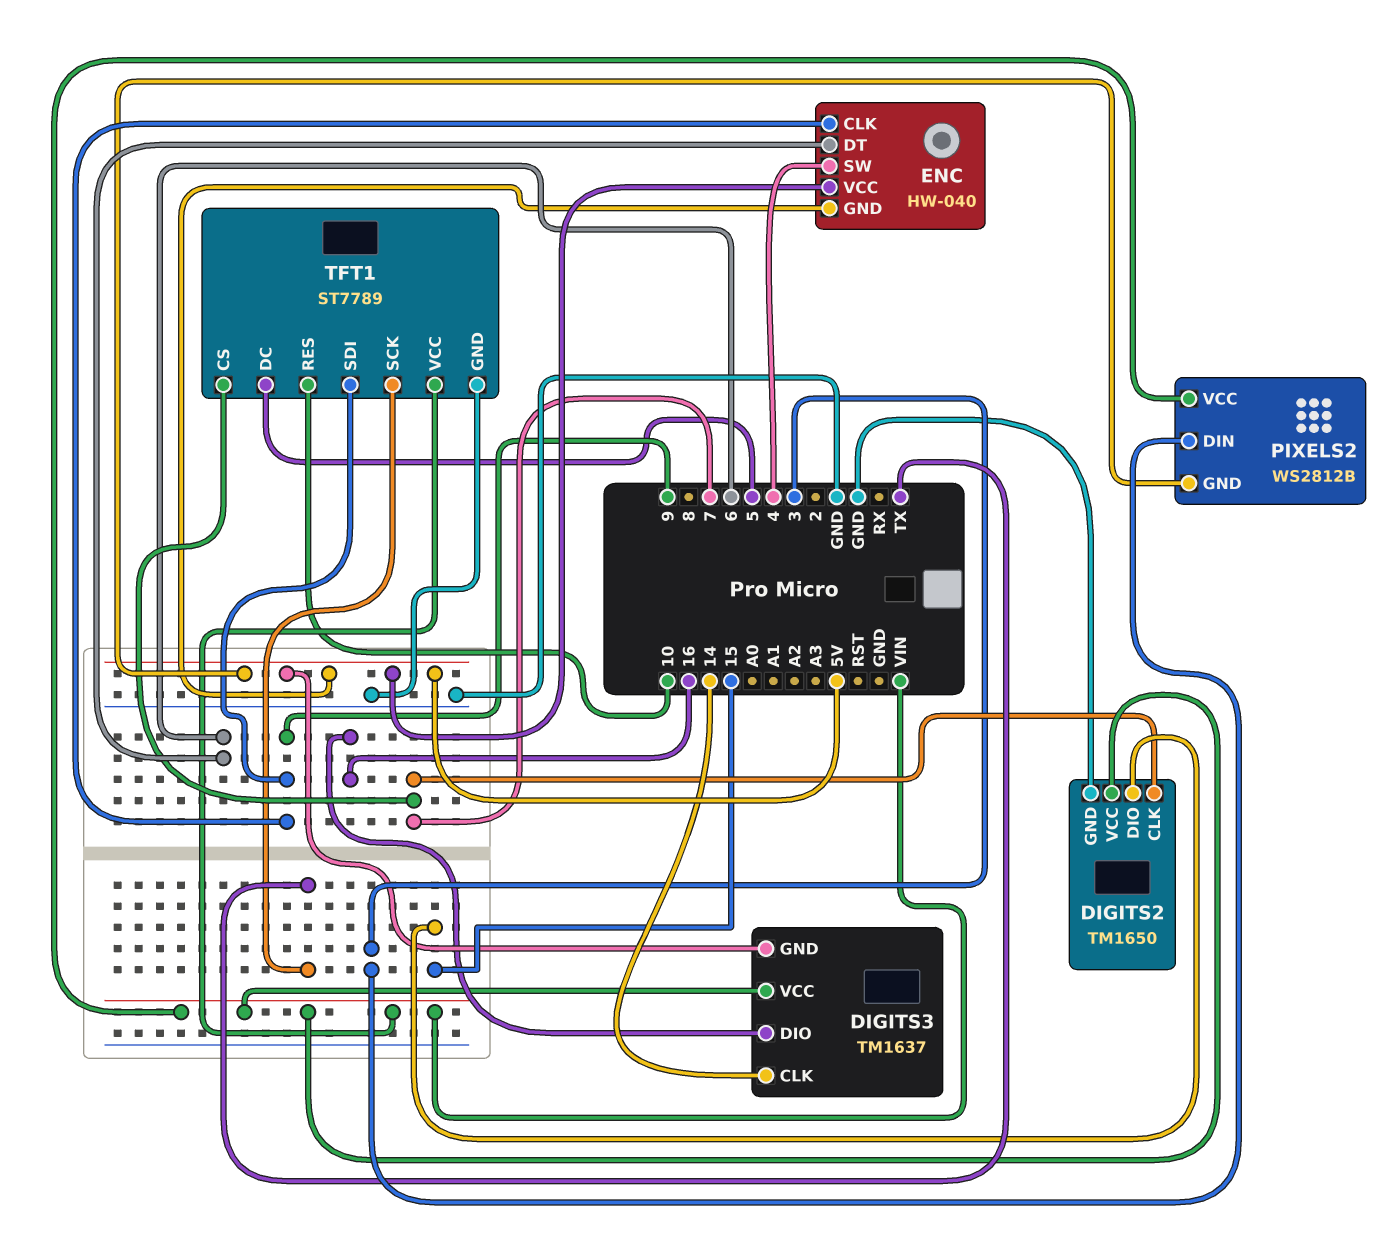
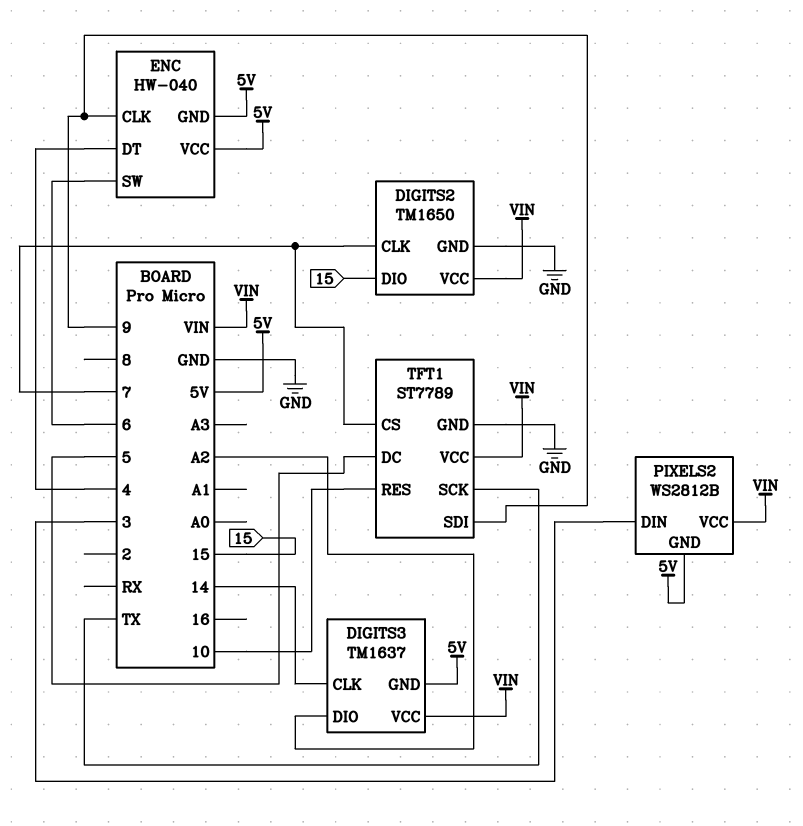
DIGITS3 pin DIO: 16 -> A2
ENC pin DT: 6 -> 4
ENC pin SW: 4 -> 6

